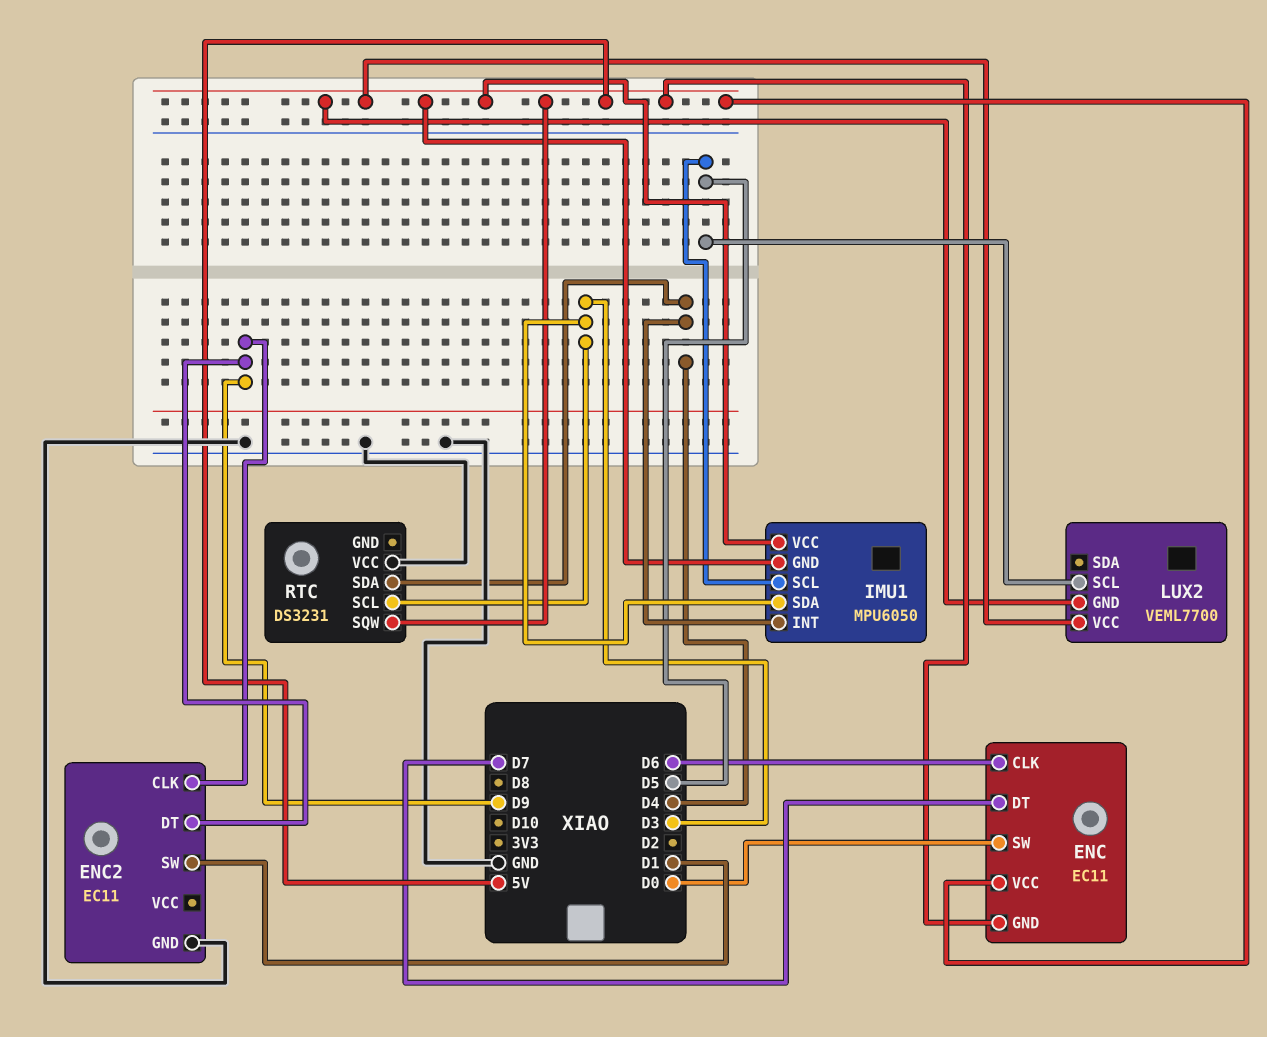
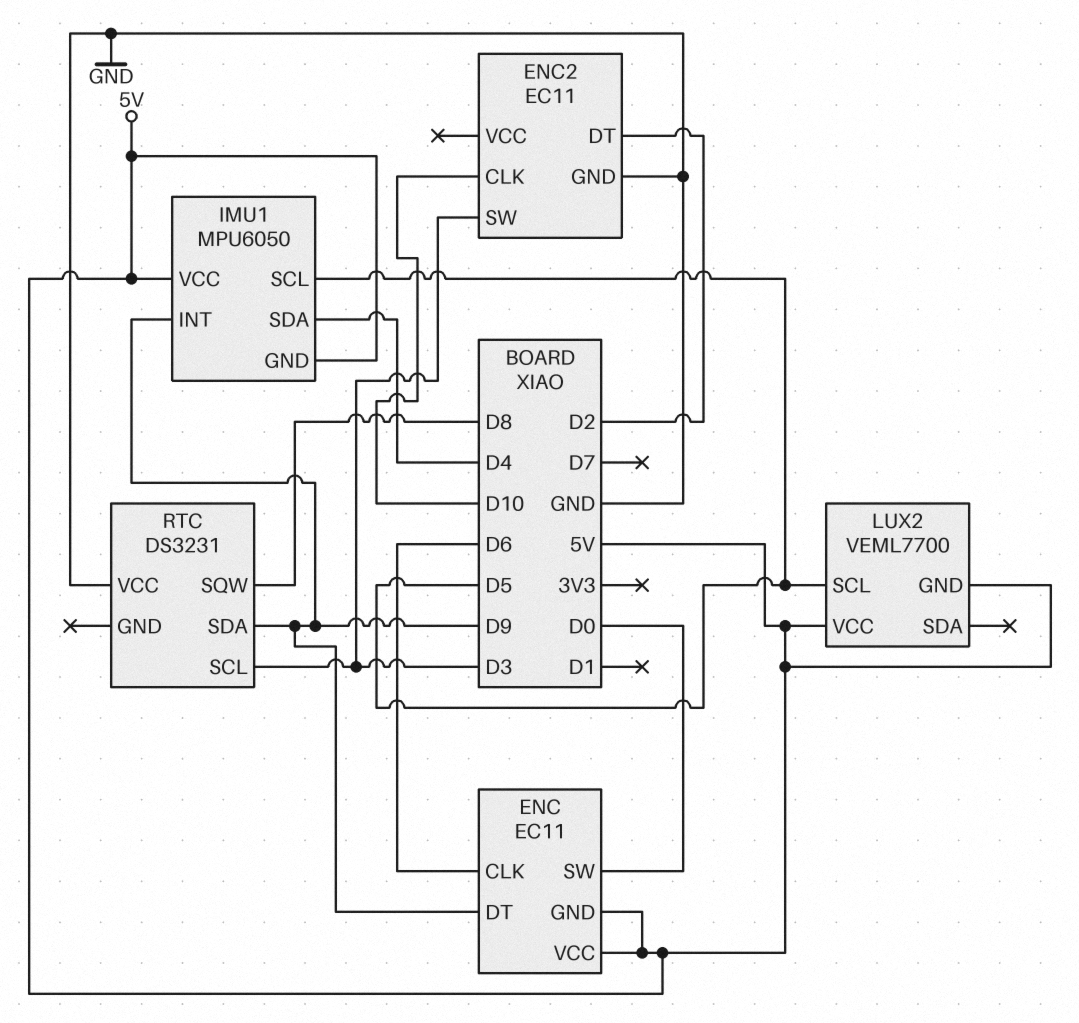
ENC pin DT: D7 -> D9
ENC2 pin CLK: D9 -> D10
ENC2 pin DT: D9 -> D2
ENC2 pin SW: D1 -> D3
IMU1 pin INT: D4 -> D9
IMU1 pin SDA: D3 -> D4
RTC pin SDA: D4 -> D9
RTC pin SQW: 5V -> D8

